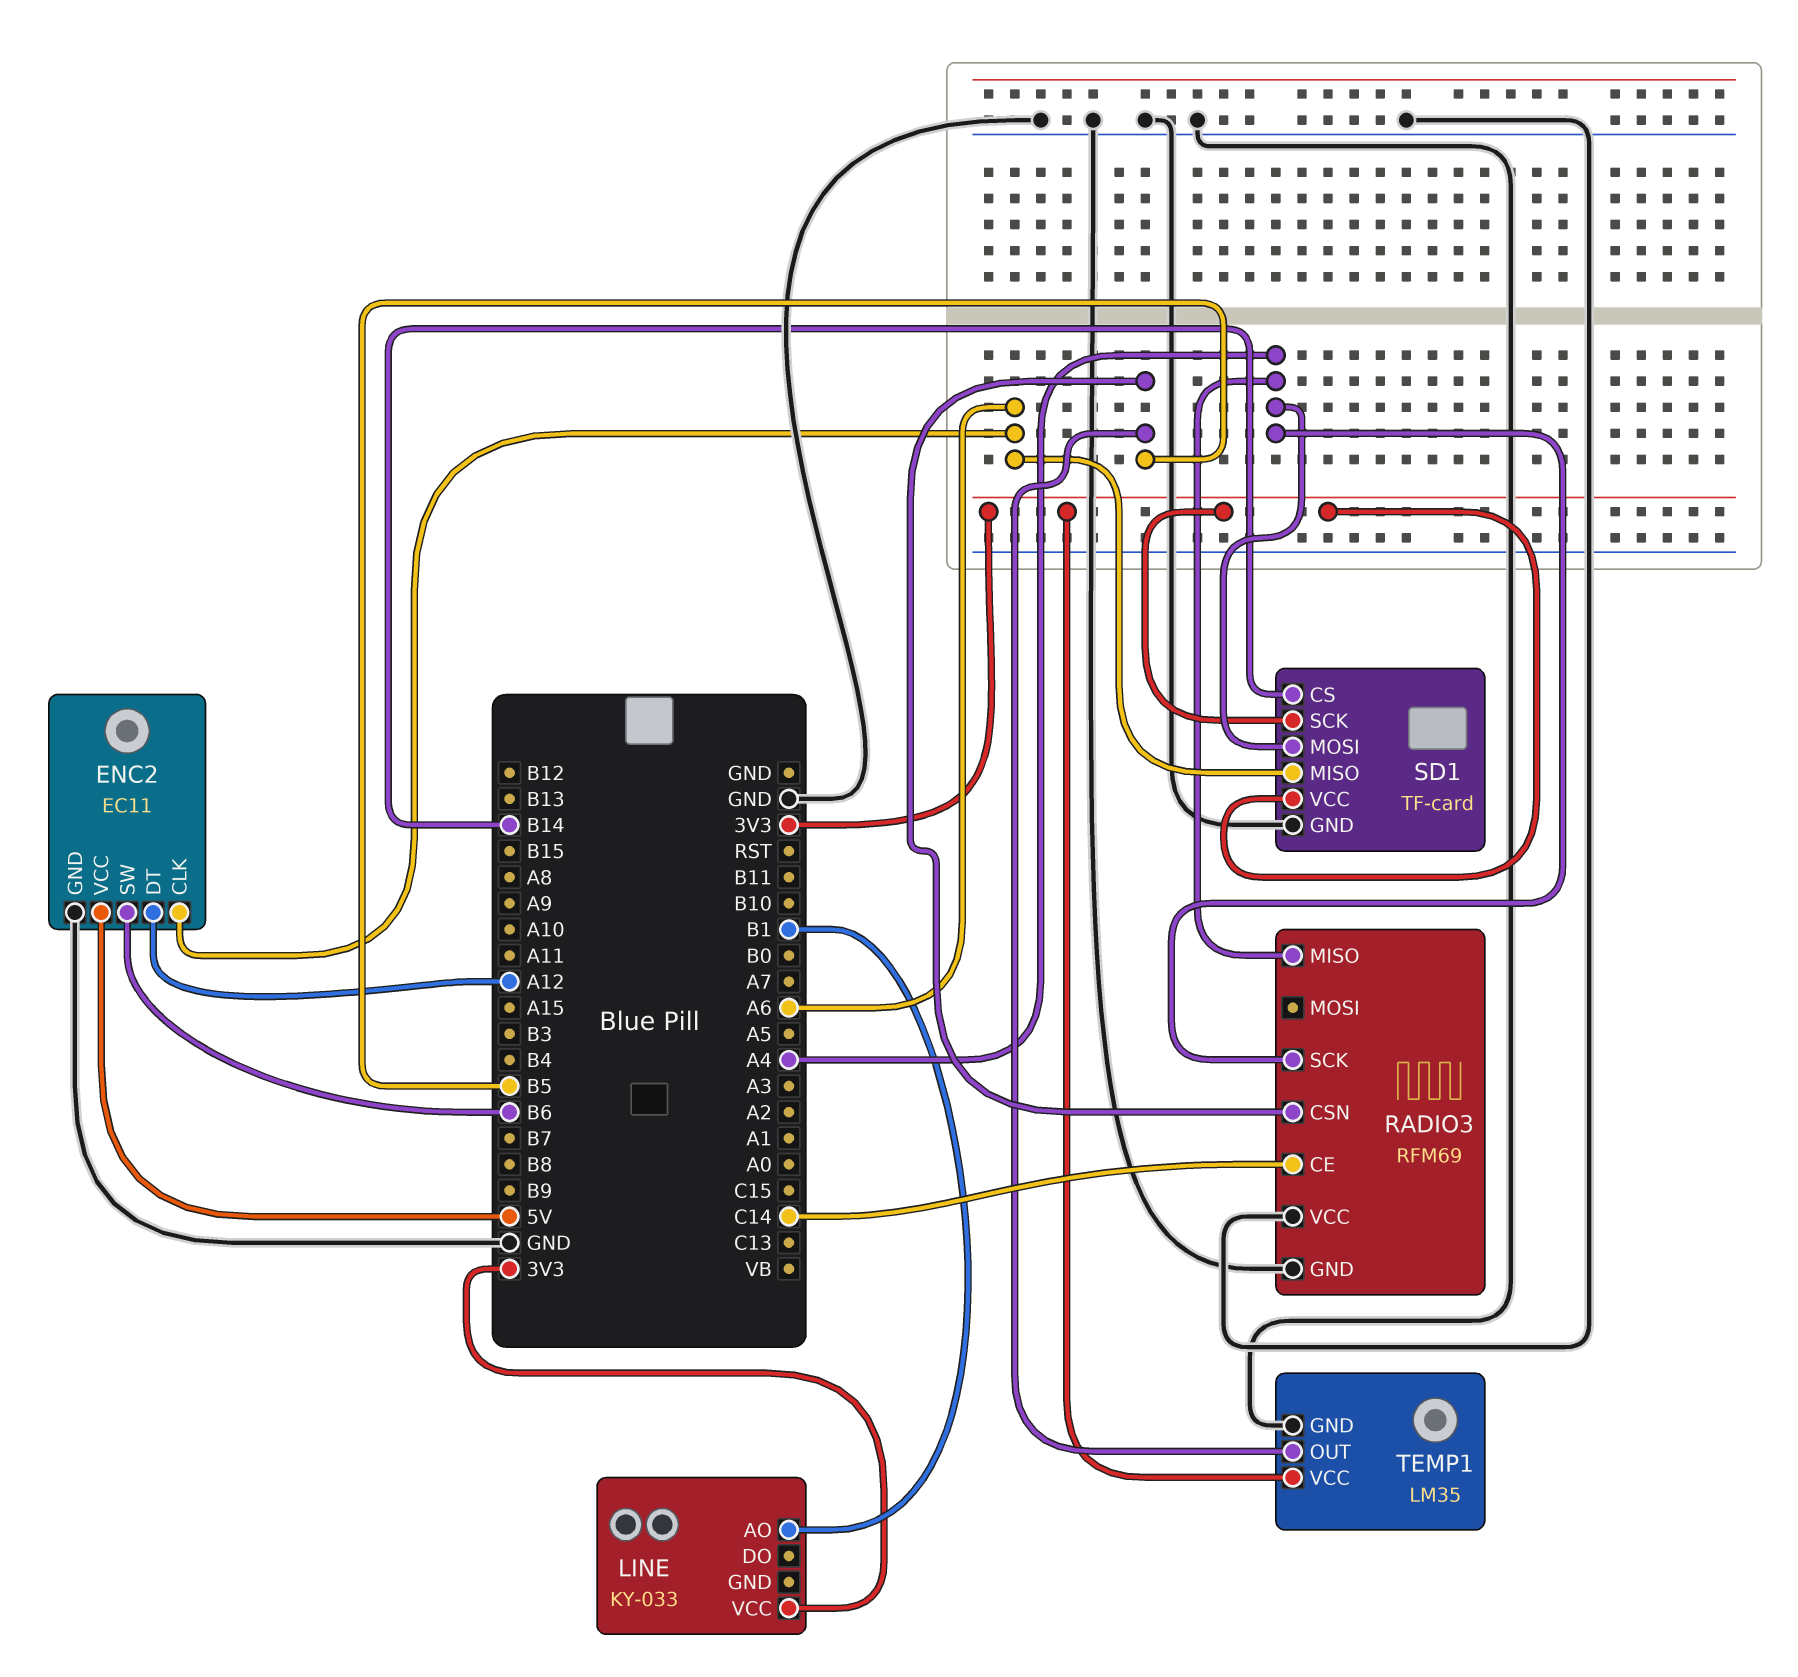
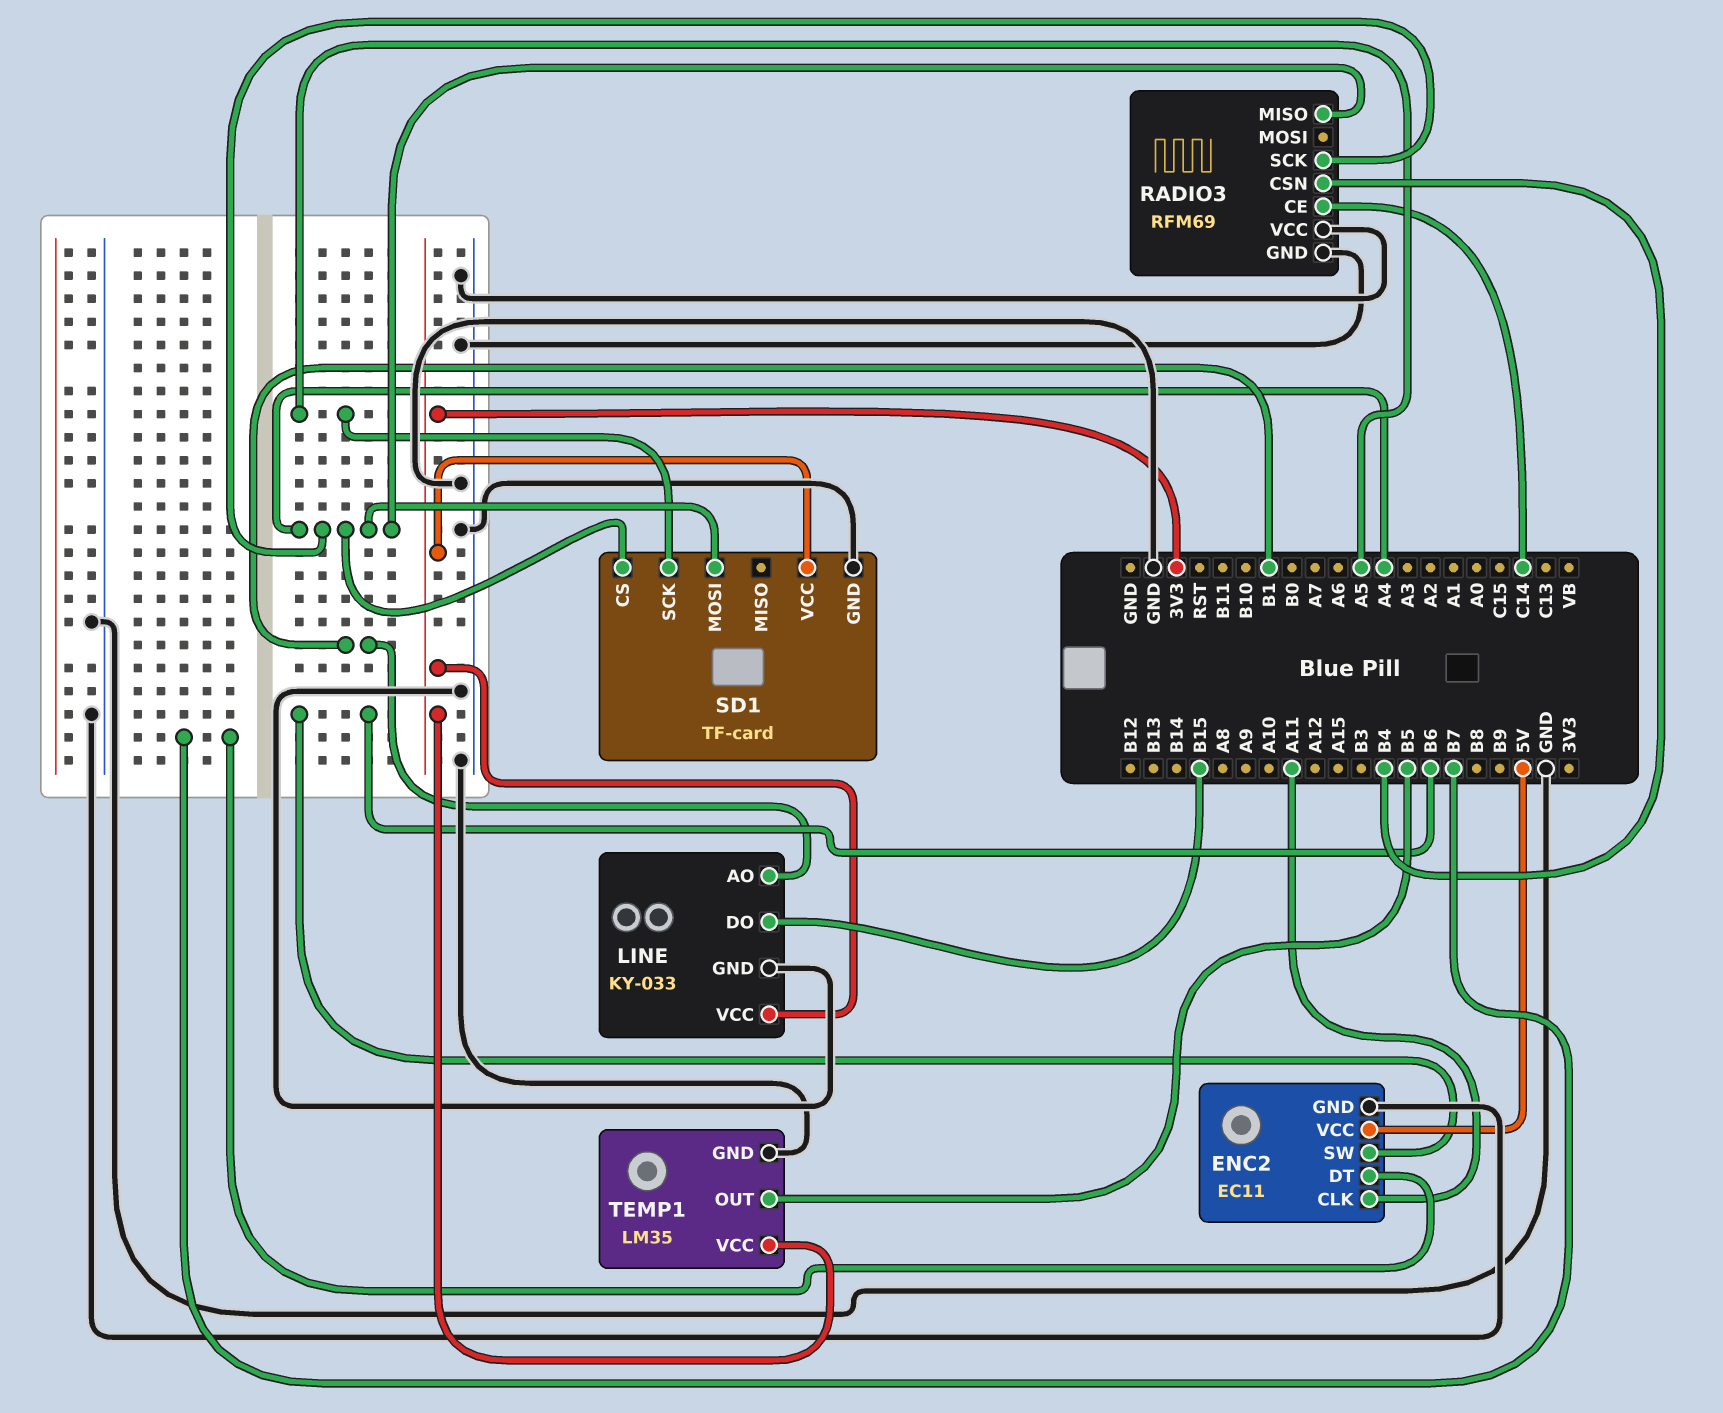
ENC2 pin CLK: A6 -> A11
ENC2 pin DT: A12 -> B7
LINE pin DO: none -> B15
LINE pin GND: none -> GND
RADIO3 pin CSN: B5 -> B4
SD1 pin CS: B14 -> A4
SD1 pin MISO: A6 -> none
SD1 pin SCK: 3V3 -> A5

